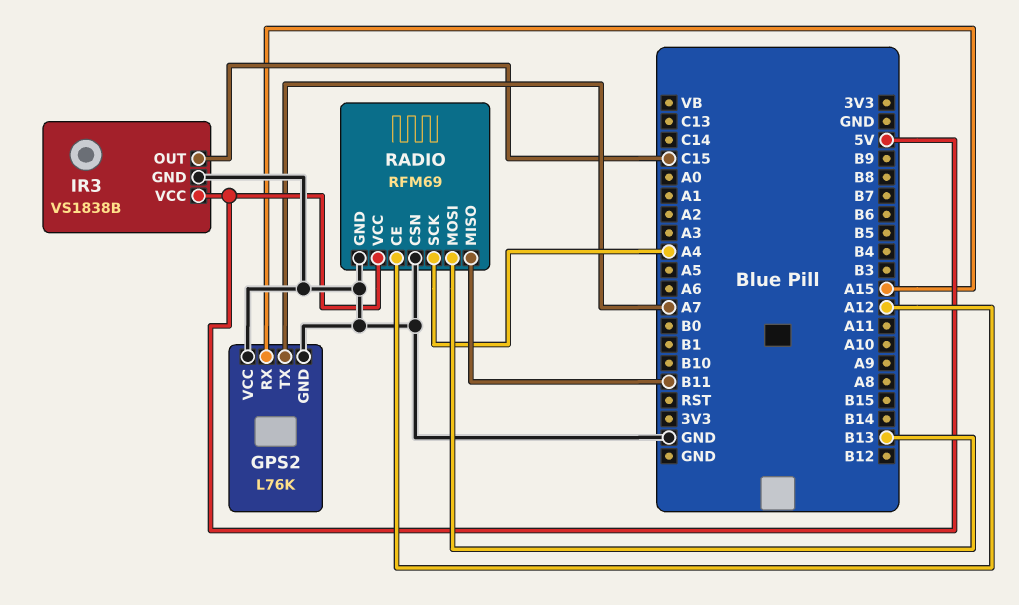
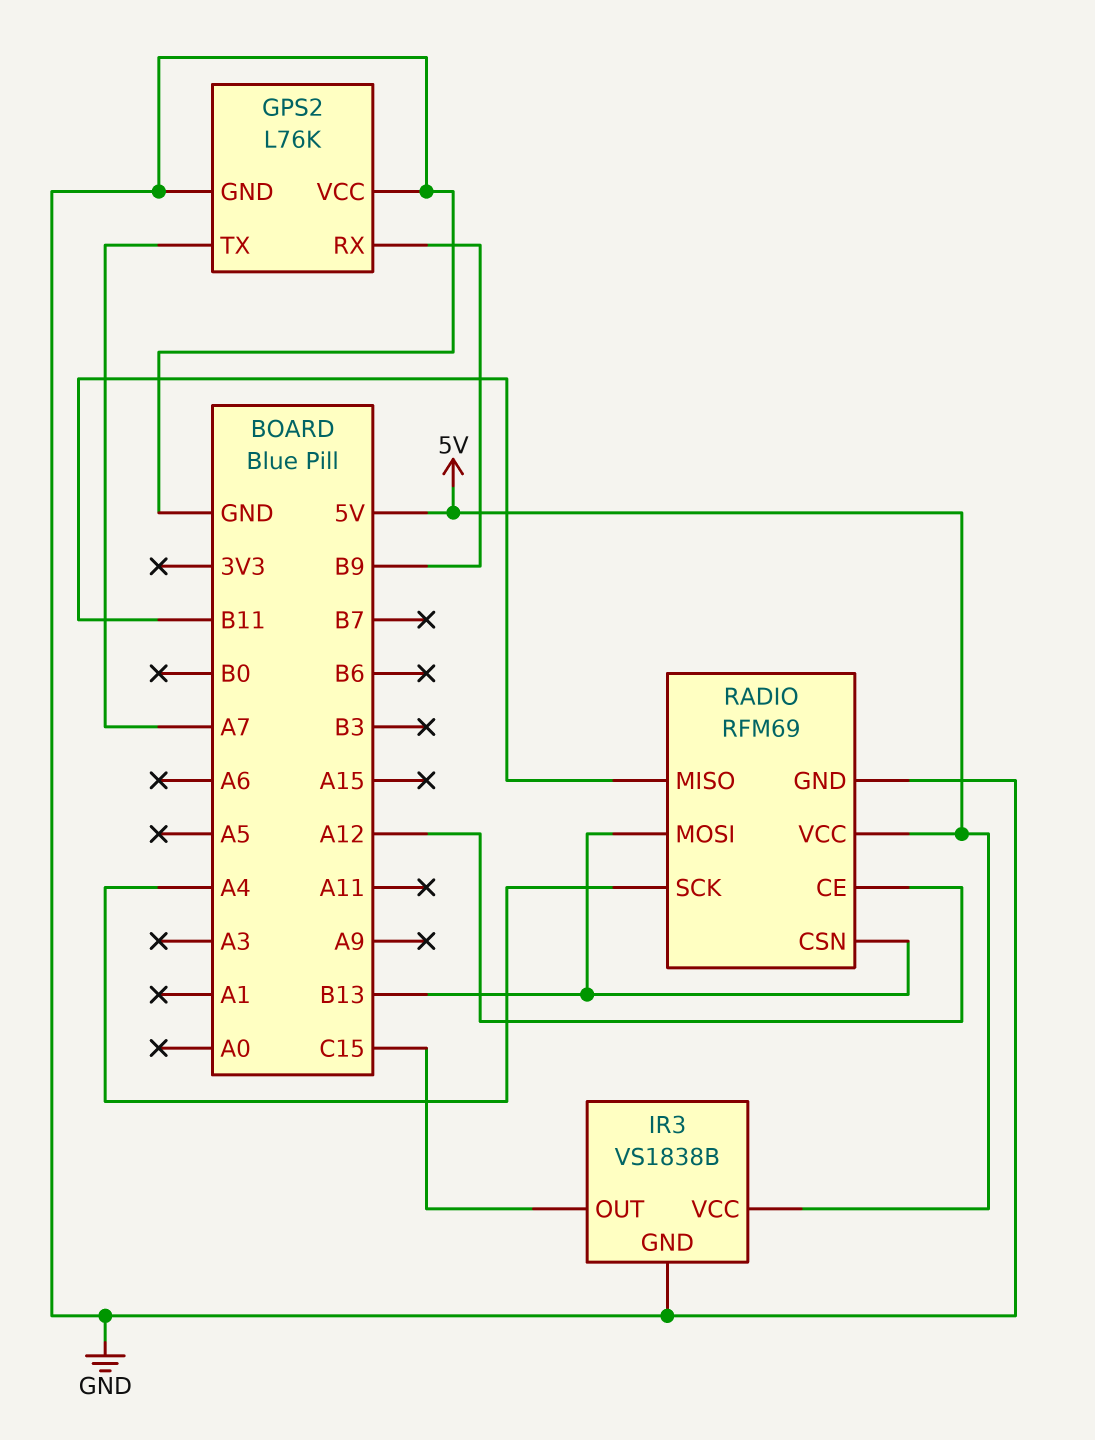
GPS2 pin RX: A15 -> B9
RADIO pin CSN: GND -> B13

